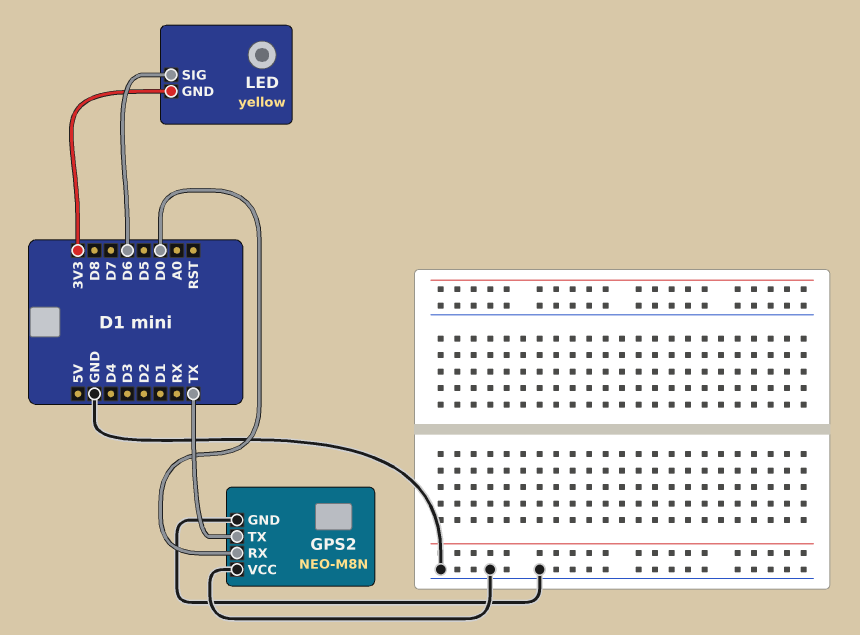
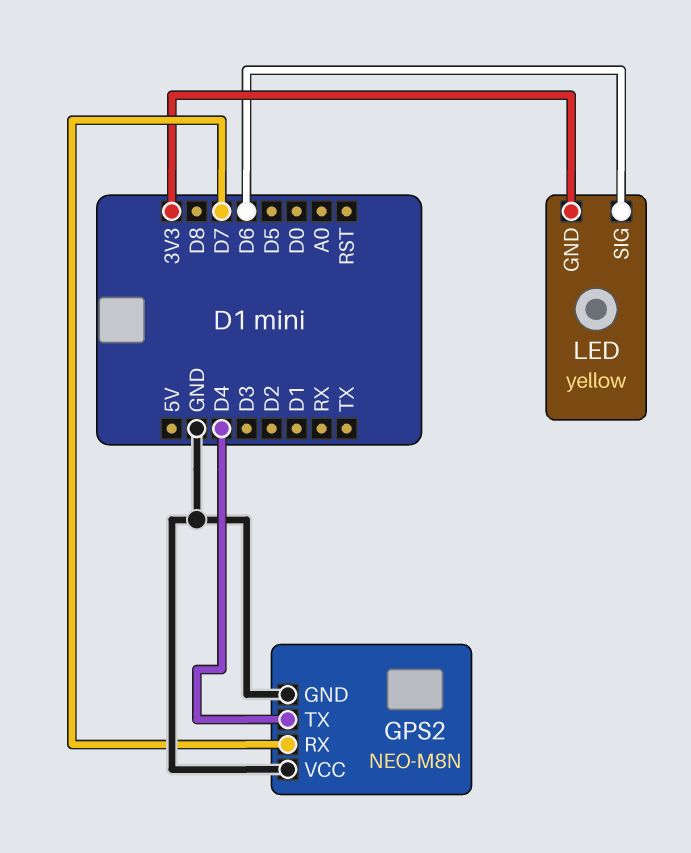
GPS2 pin RX: D0 -> D7
GPS2 pin TX: TX -> D4

